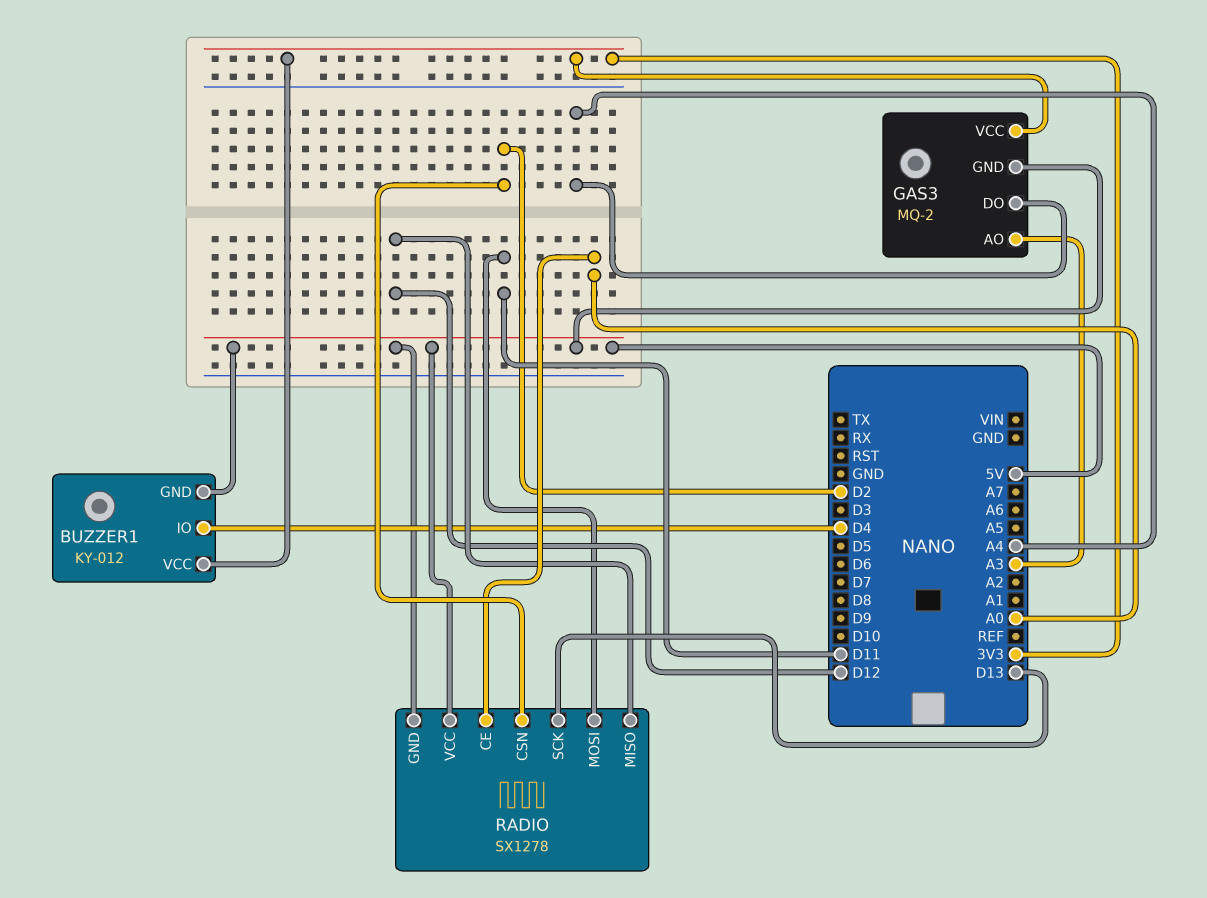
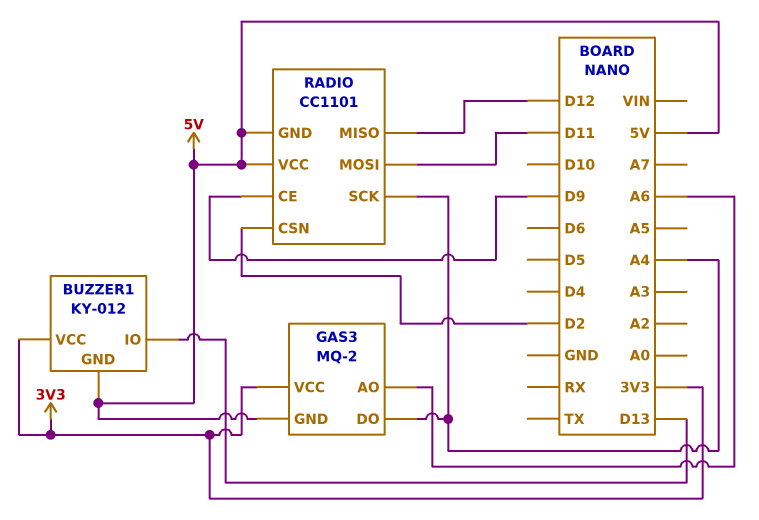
BUZZER1 pin IO: D4 -> D13
GAS3 pin AO: A3 -> A6
RADIO: SX1278 -> CC1101
RADIO pin CE: A0 -> D9
RADIO pin SCK: D13 -> A4

